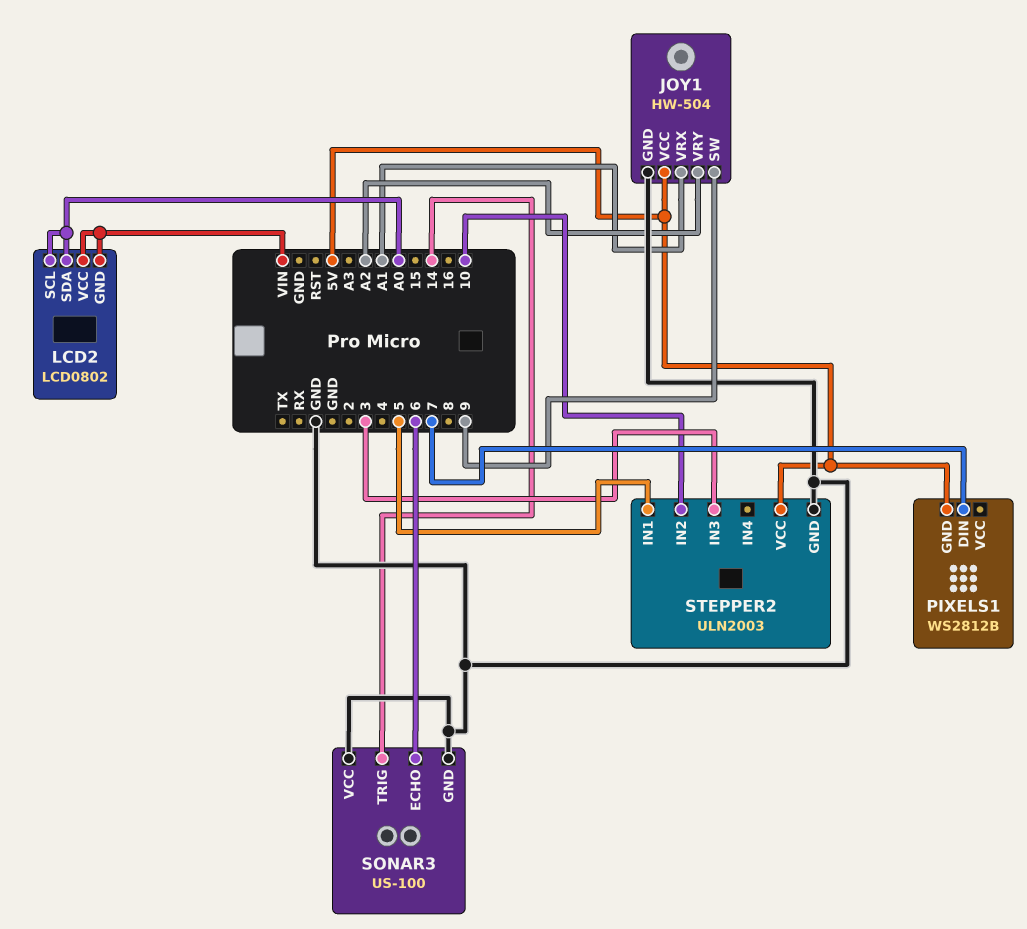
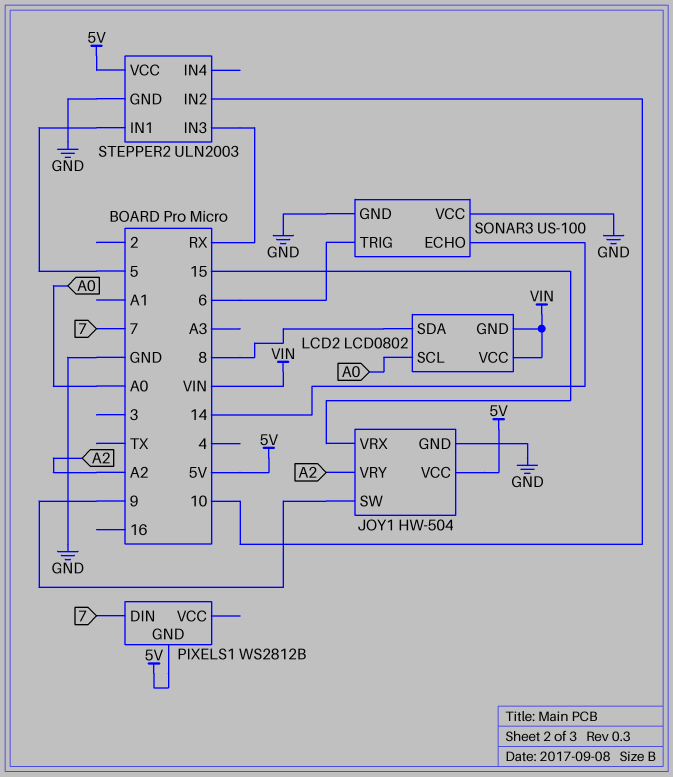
JOY1 pin VRX: A1 -> 15
LCD2 pin SDA: A0 -> 8
SONAR3 pin ECHO: 6 -> 14
SONAR3 pin TRIG: 14 -> 6
STEPPER2 pin IN3: 3 -> RX

